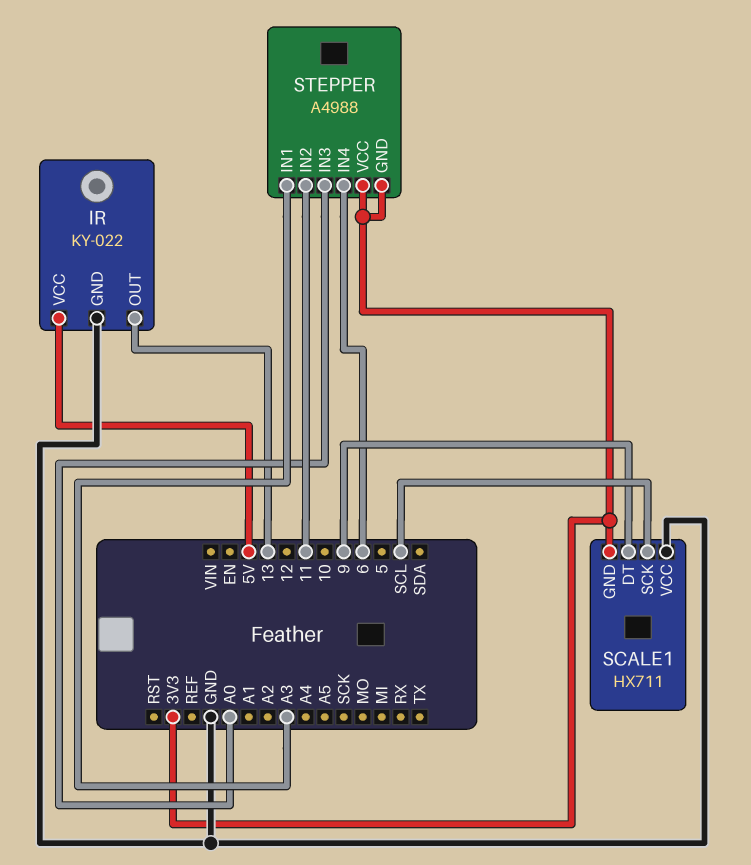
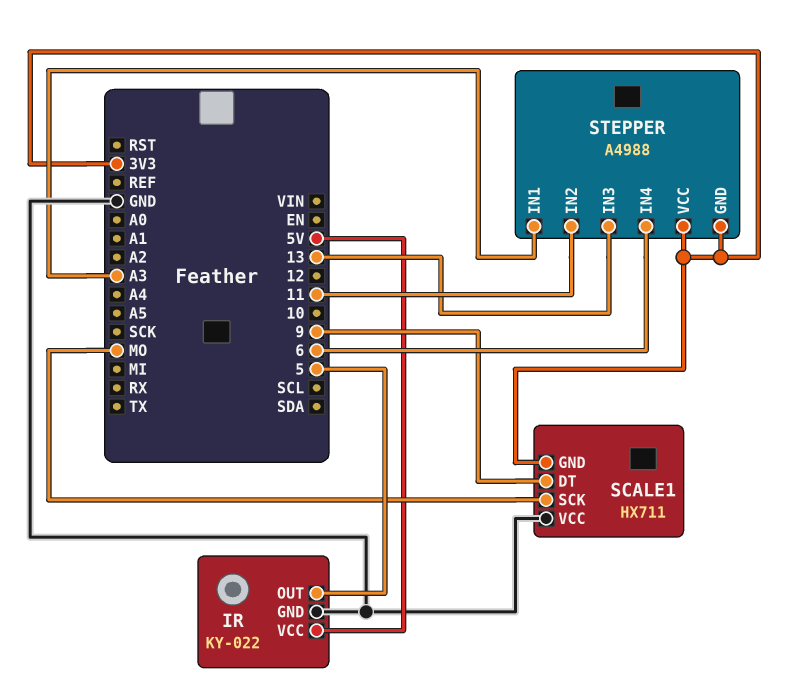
IR pin OUT: 13 -> 5
SCALE1 pin SCK: SCL -> MO
STEPPER pin IN3: A0 -> 13

